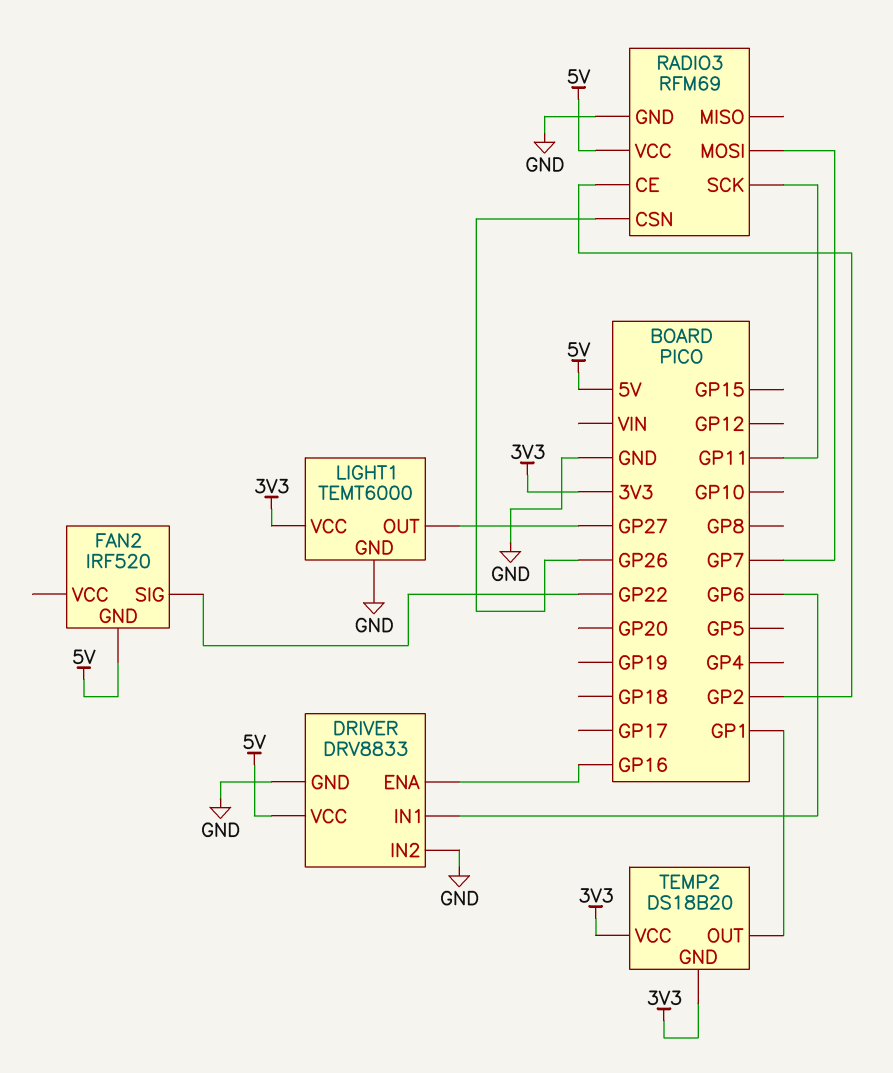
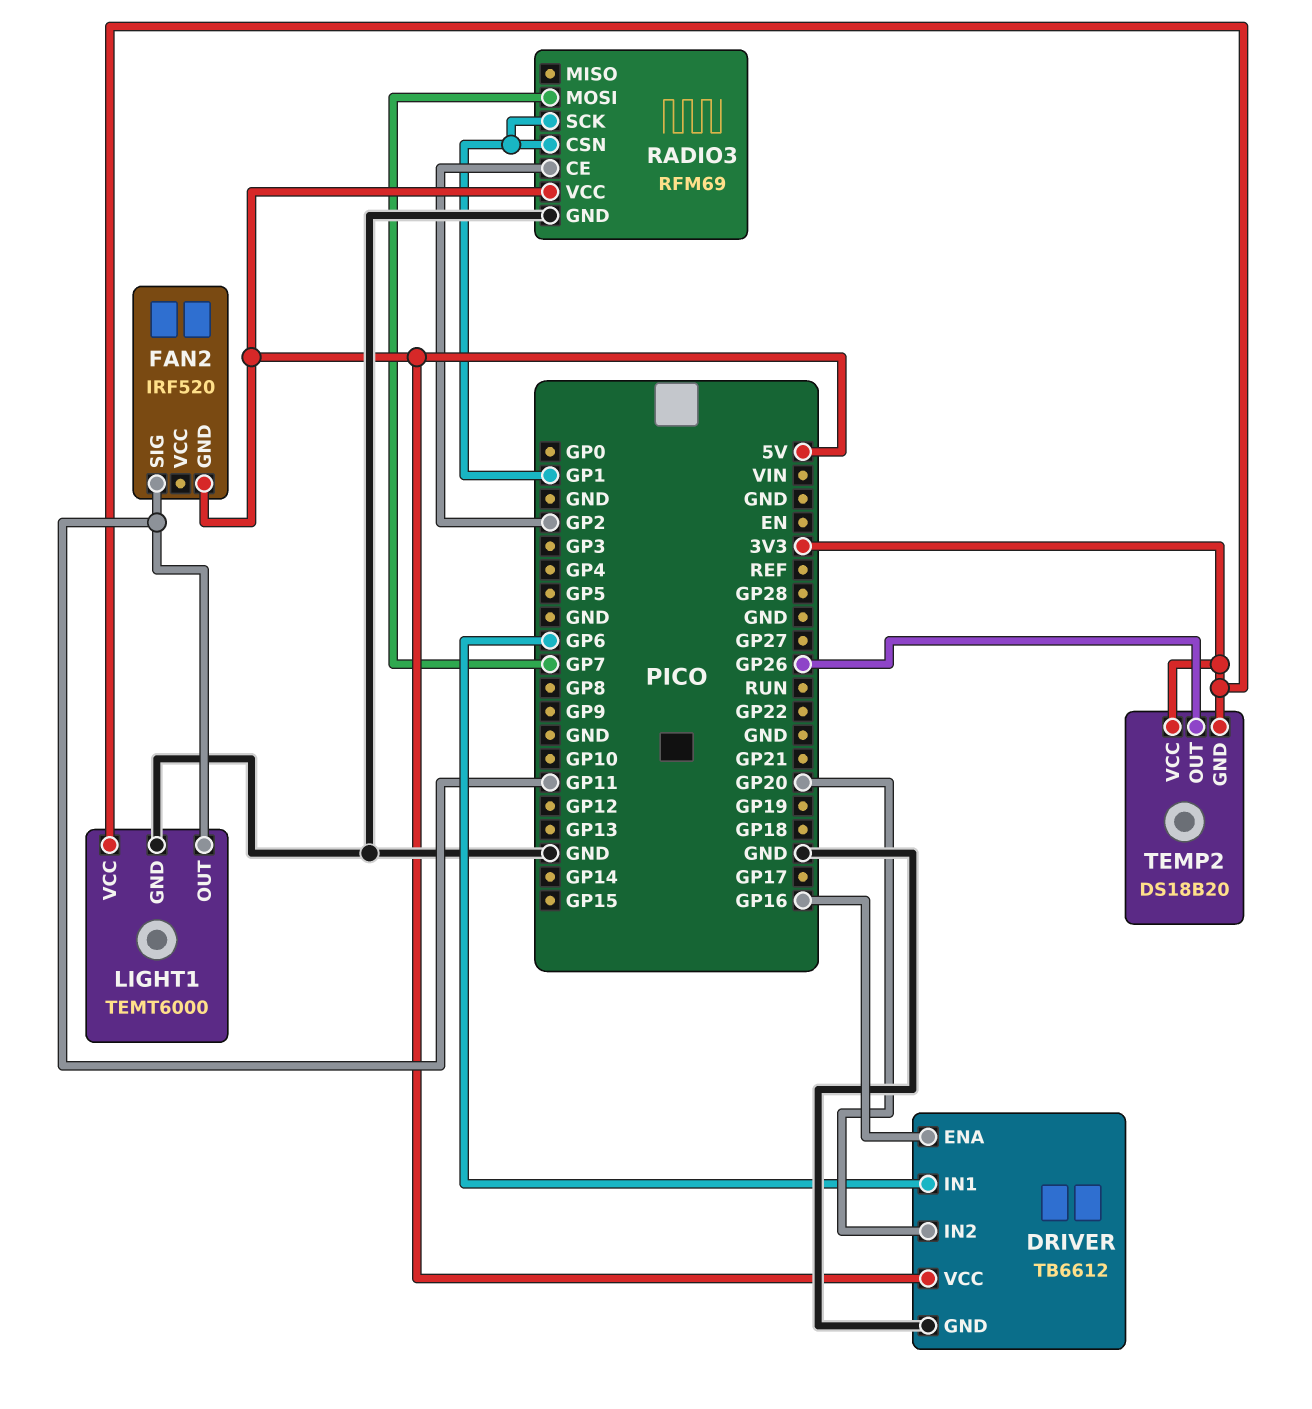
DRIVER: DRV8833 -> TB6612
DRIVER pin IN2: GND -> GP20
FAN2 pin SIG: GP22 -> GP11
LIGHT1 pin OUT: GP27 -> GP11
RADIO3 pin CSN: GP26 -> GP1
RADIO3 pin SCK: GP11 -> GP1
TEMP2 pin OUT: GP1 -> GP26

